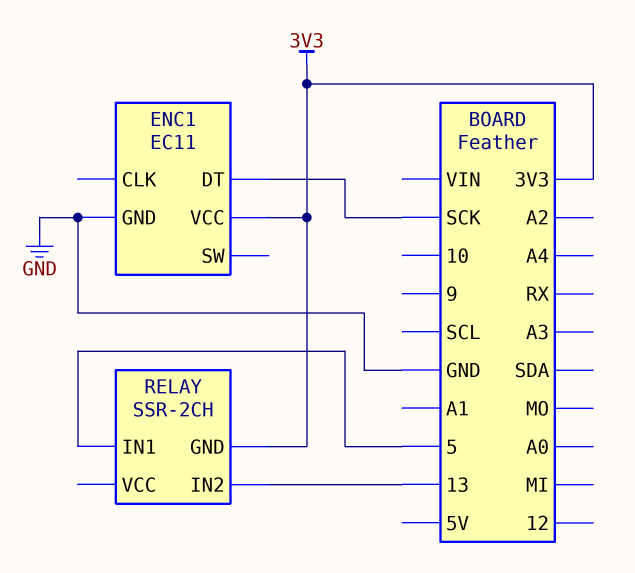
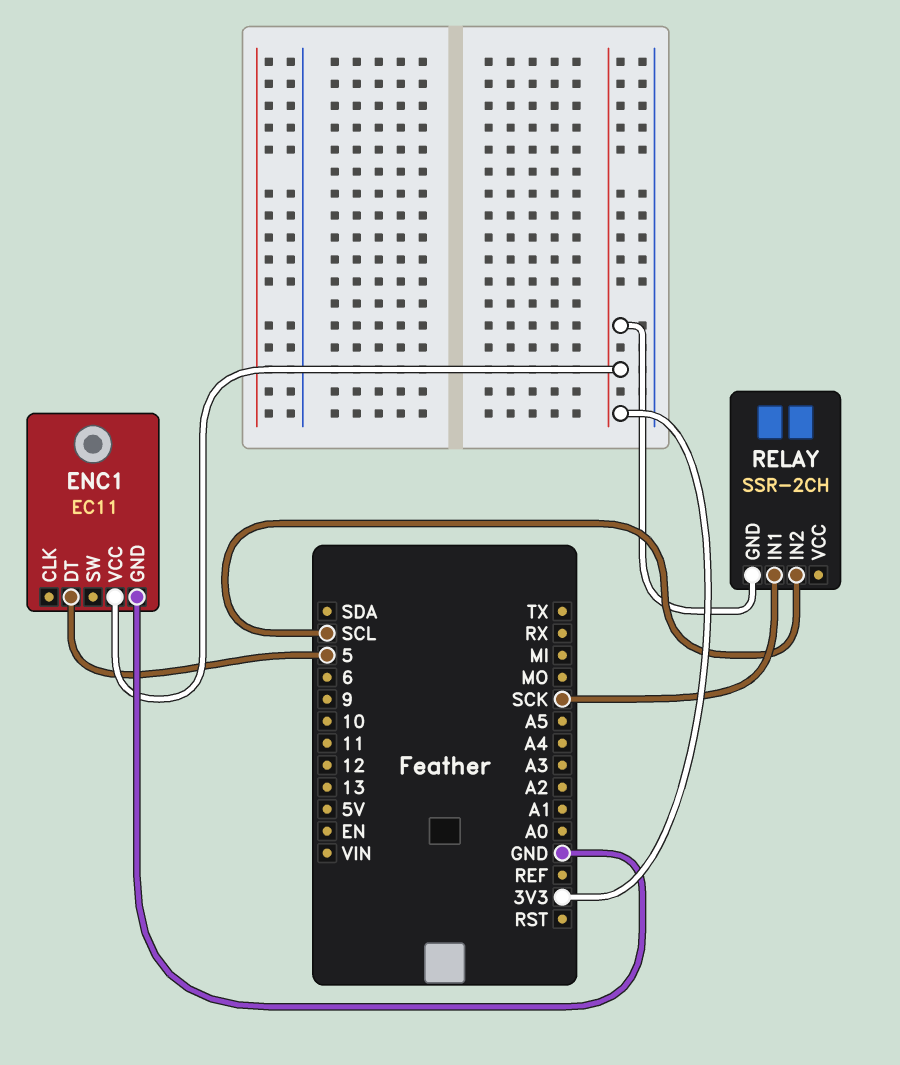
ENC1 pin DT: SCK -> 5
RELAY pin IN1: 5 -> SCK
RELAY pin IN2: 13 -> SCL

